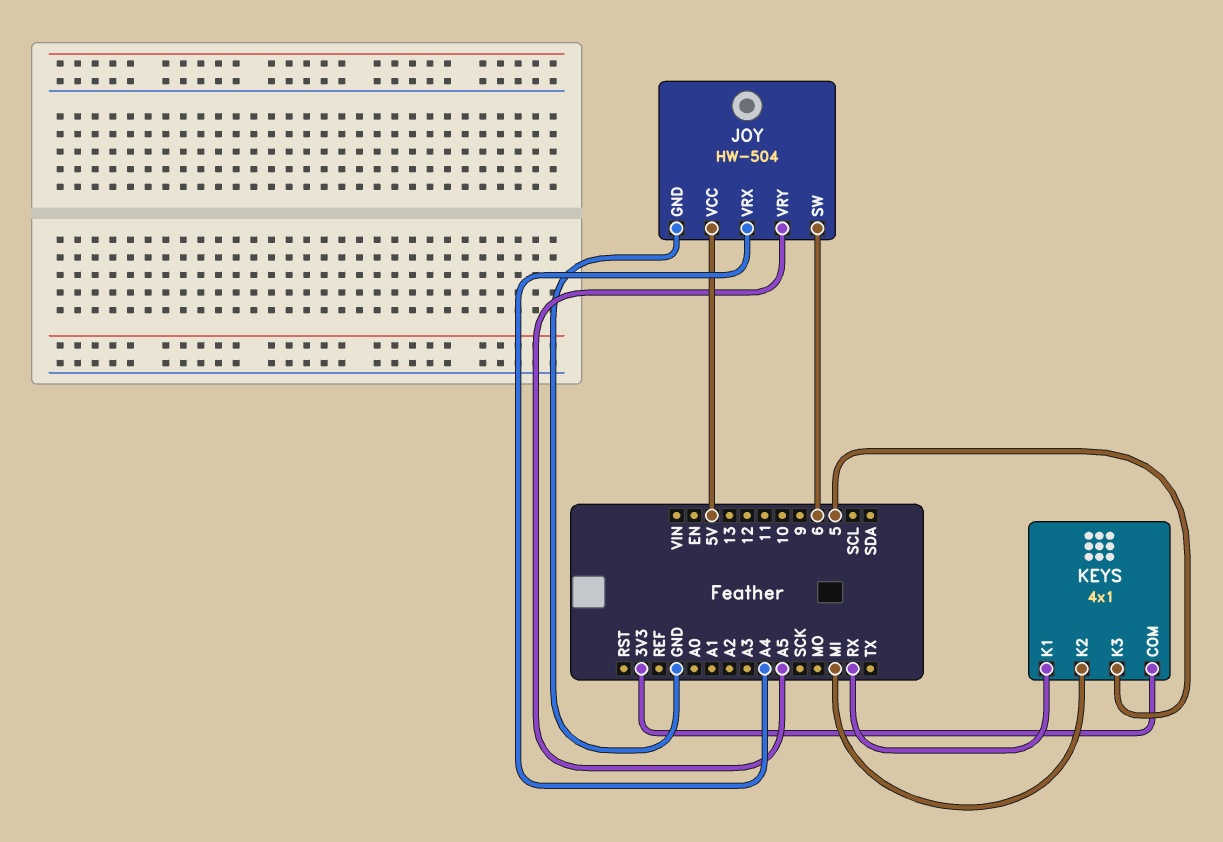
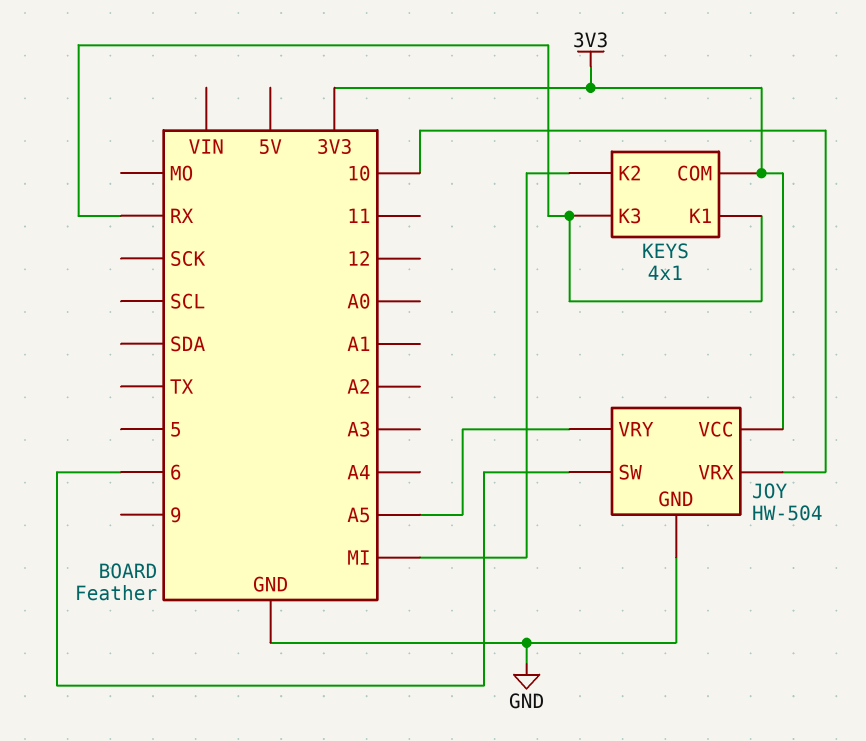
JOY pin VCC: 5V -> 3V3
JOY pin VRX: A4 -> 10
KEYS pin K3: 5 -> RX

